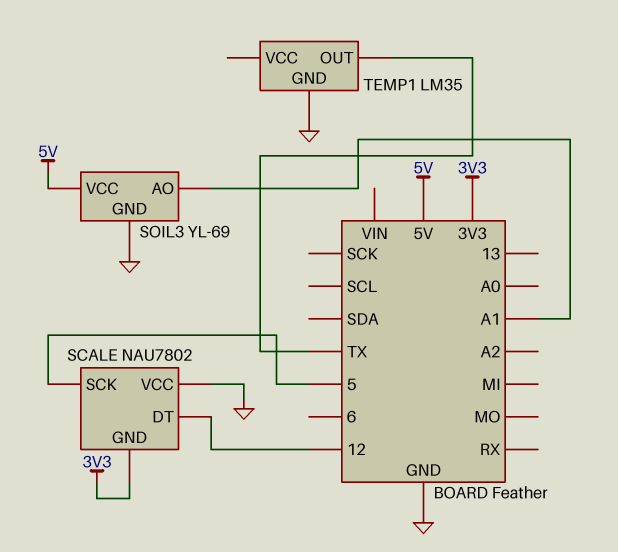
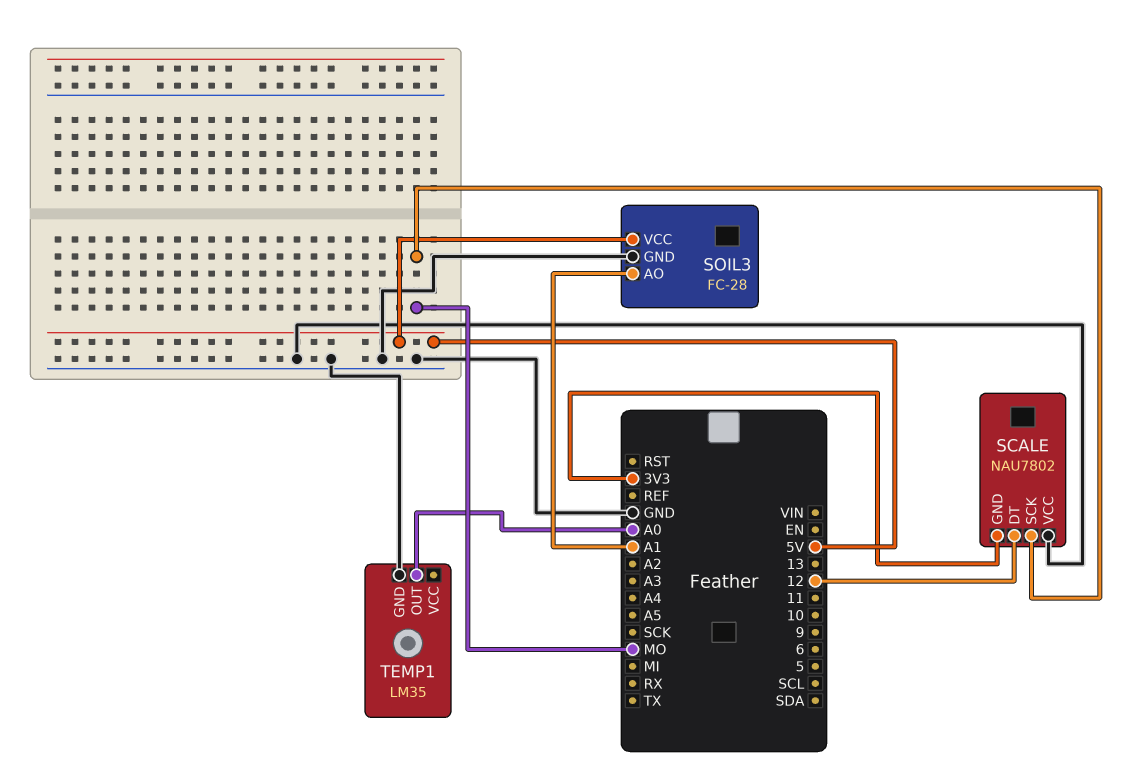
SCALE pin SCK: 5 -> MO
SOIL3: YL-69 -> FC-28
TEMP1 pin OUT: TX -> A0

